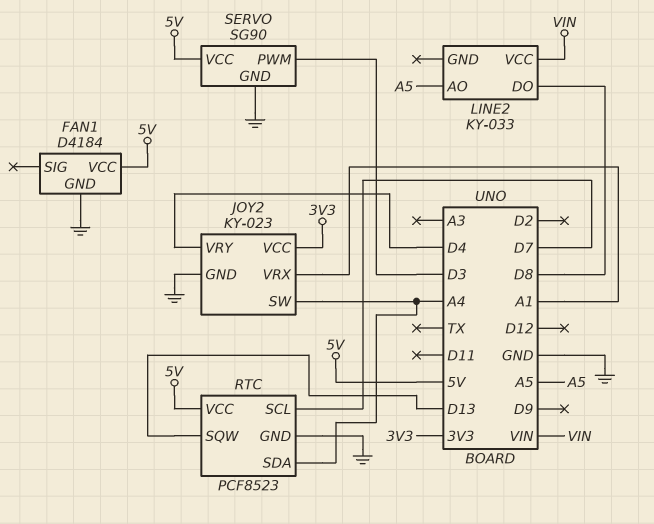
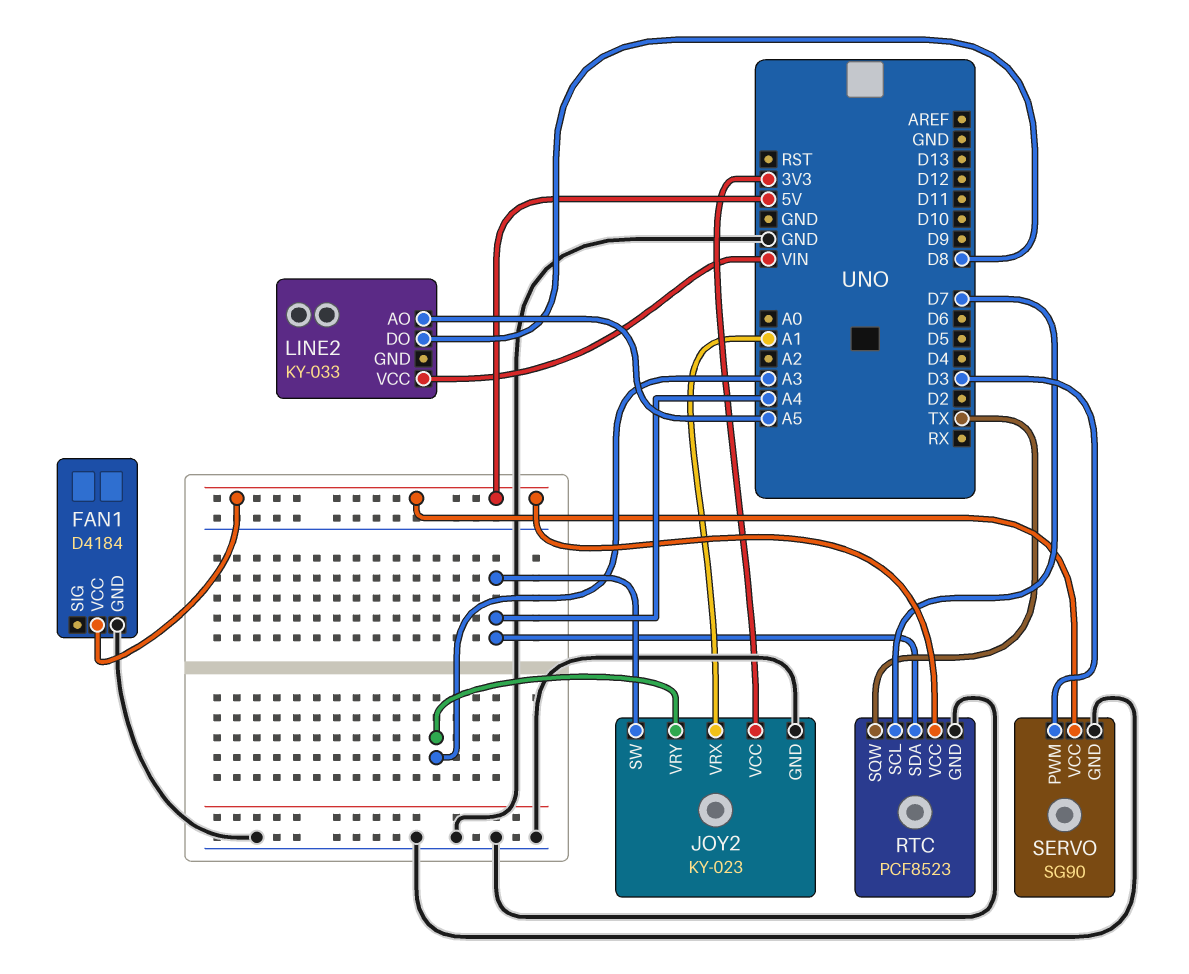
JOY2 pin VRY: D4 -> A3
RTC pin SQW: D13 -> TX

